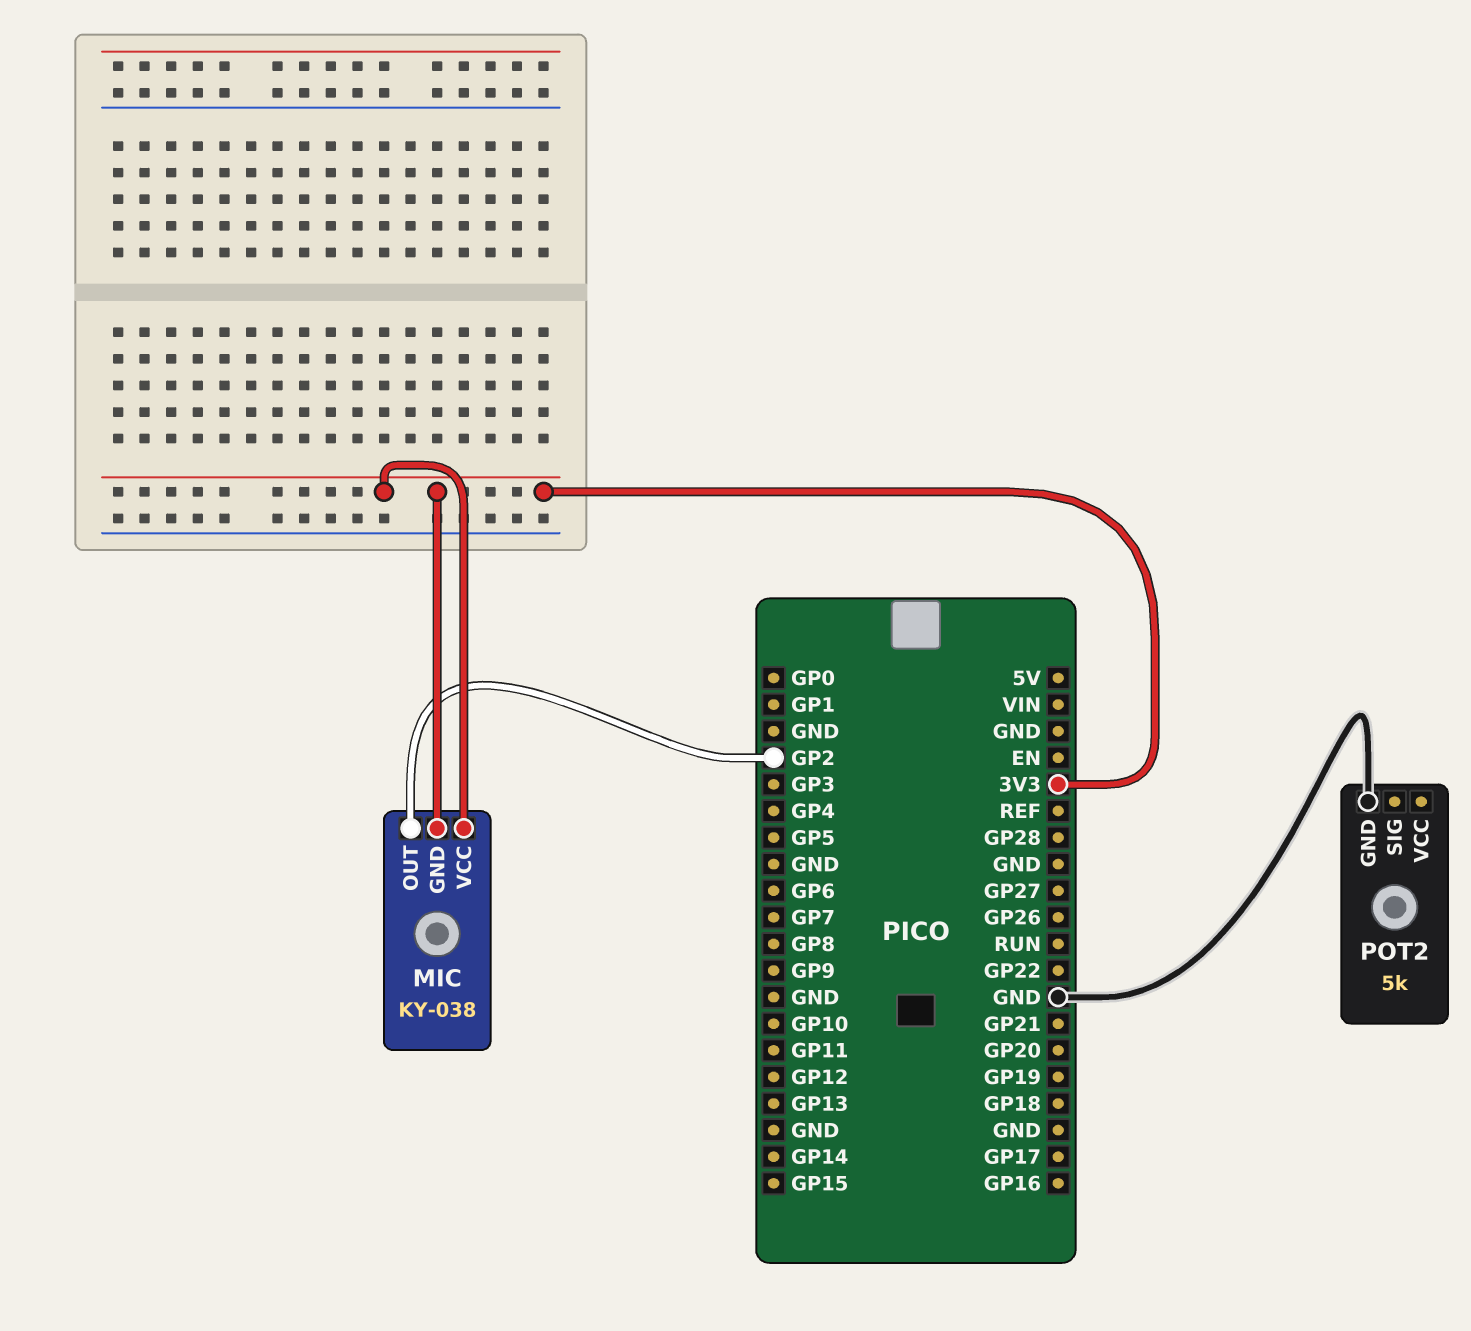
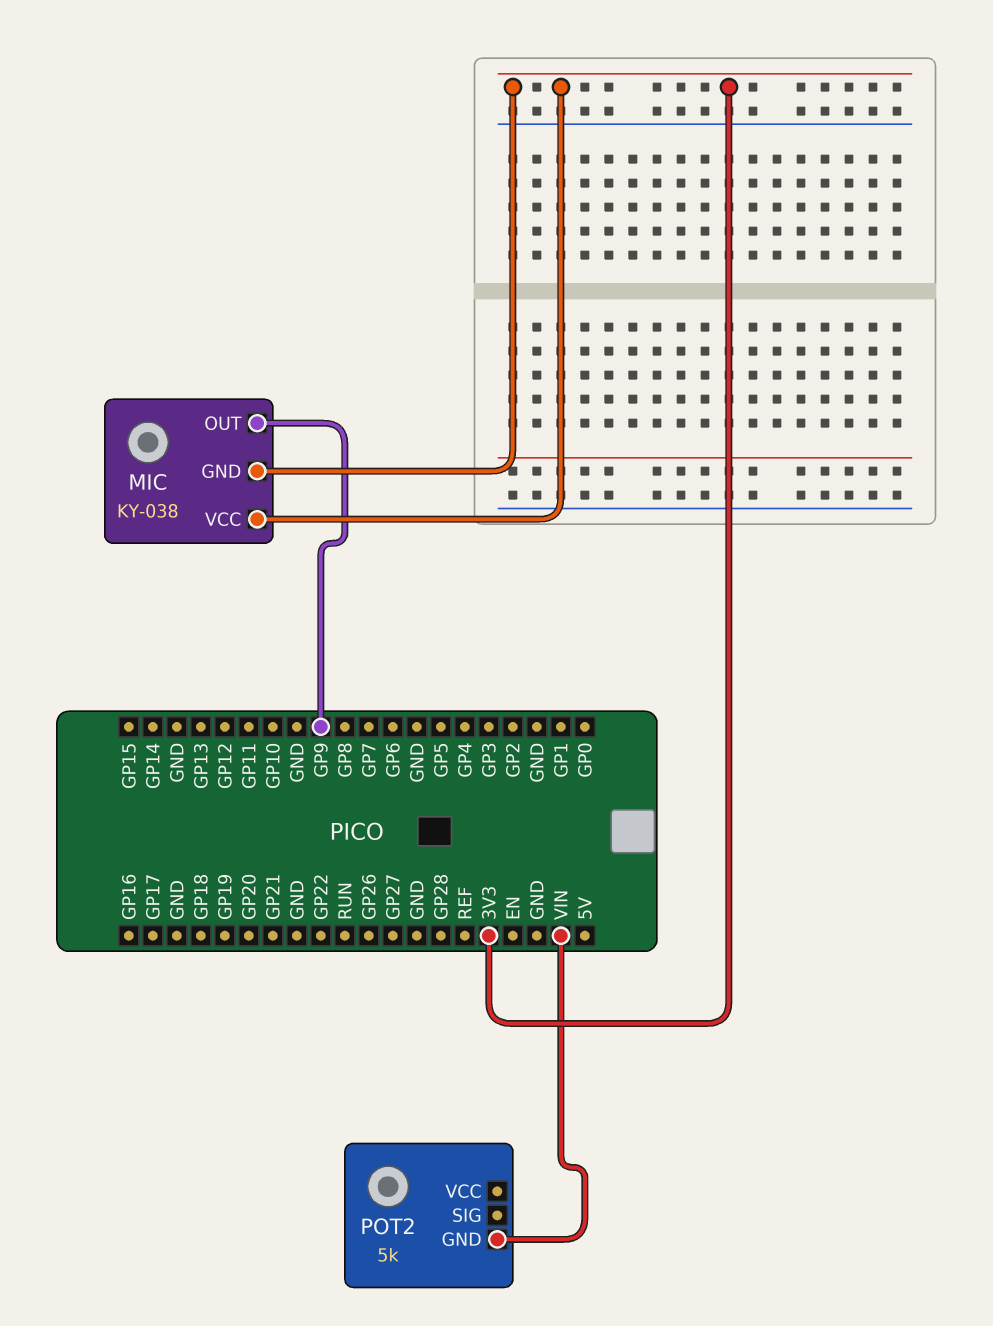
MIC pin OUT: GP2 -> GP9
POT2 pin GND: GND -> VIN

